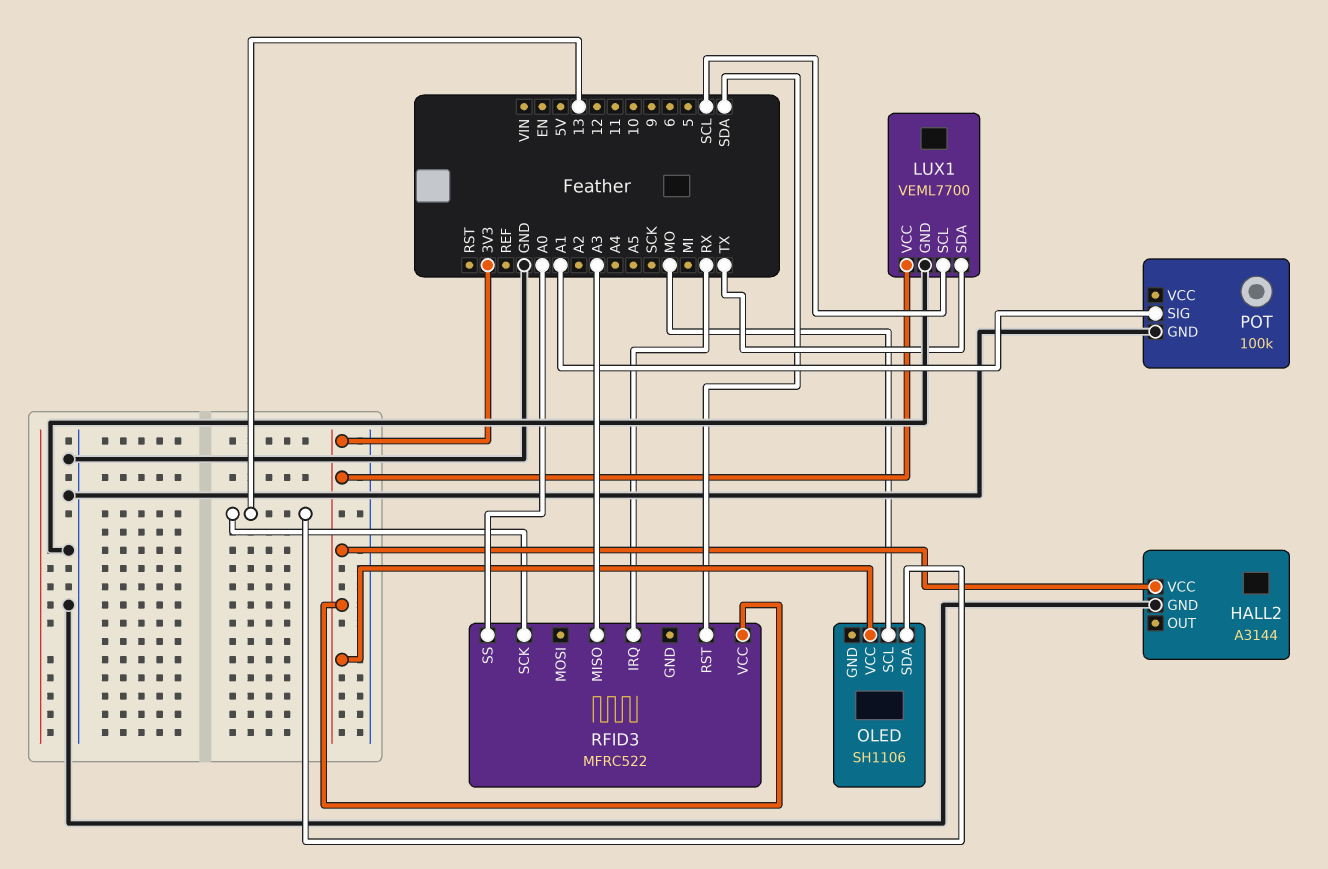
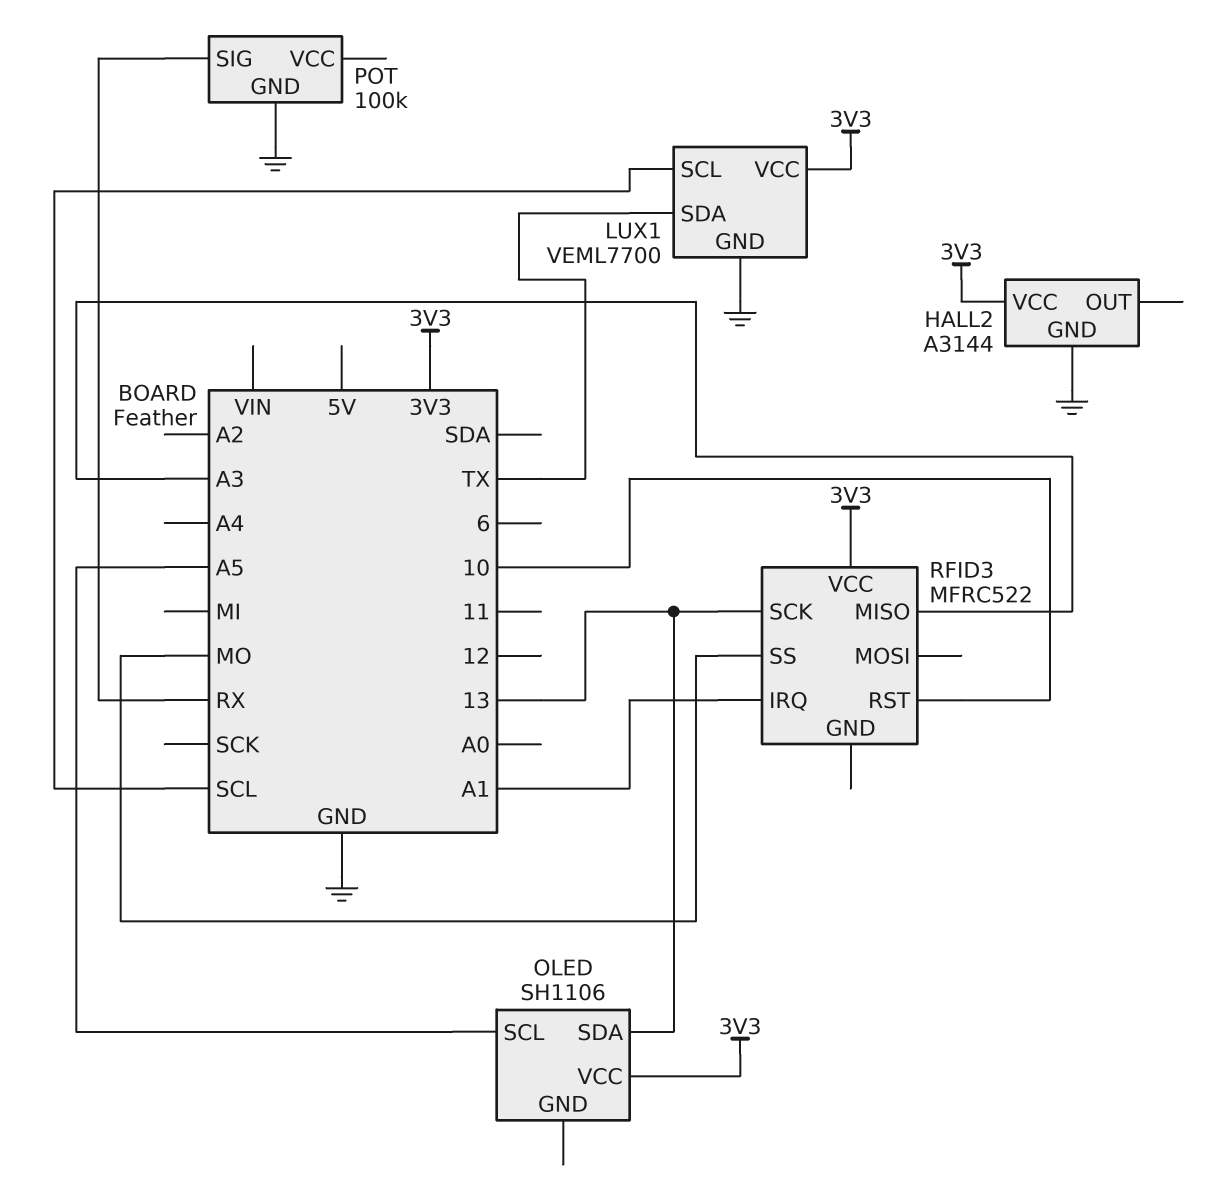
OLED pin SCL: MO -> A5
POT pin SIG: A1 -> RX
RFID3 pin IRQ: RX -> A1
RFID3 pin RST: SDA -> 10
RFID3 pin SS: A0 -> MO

